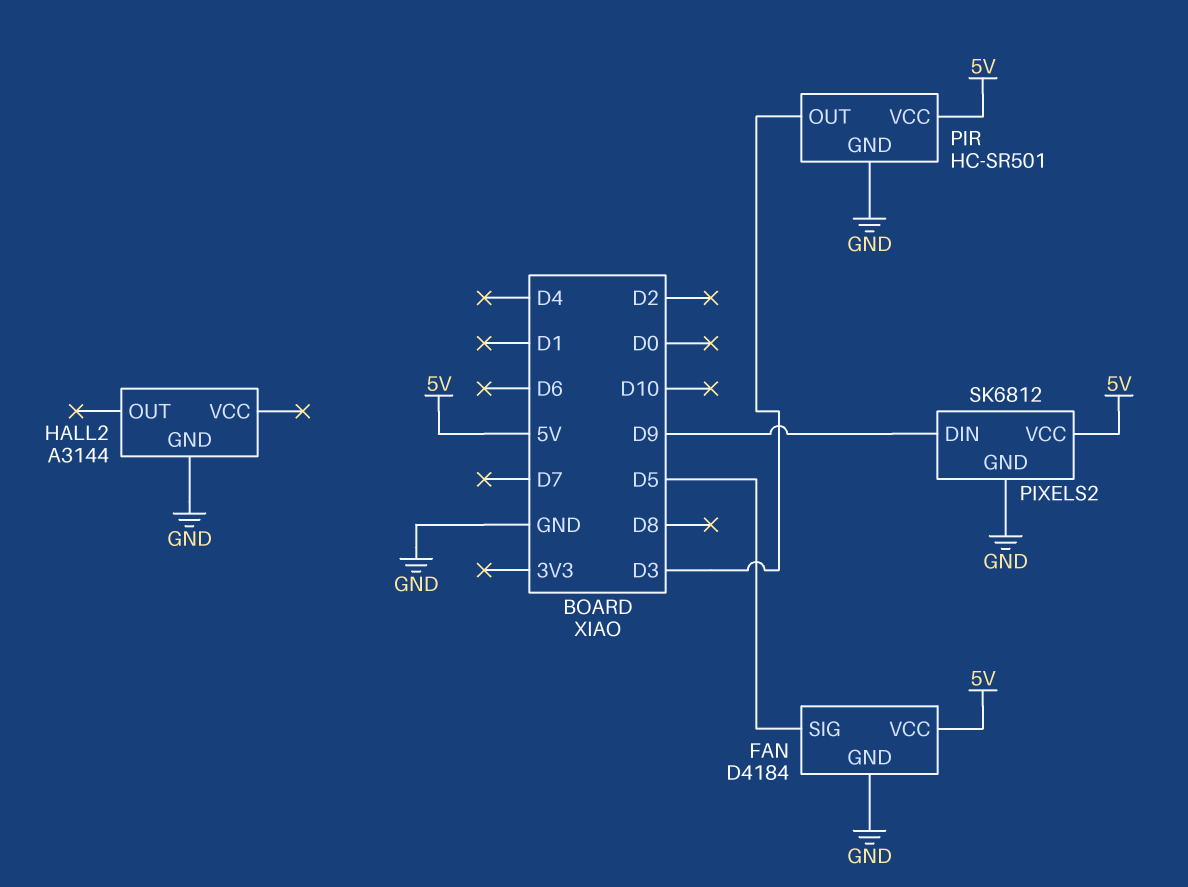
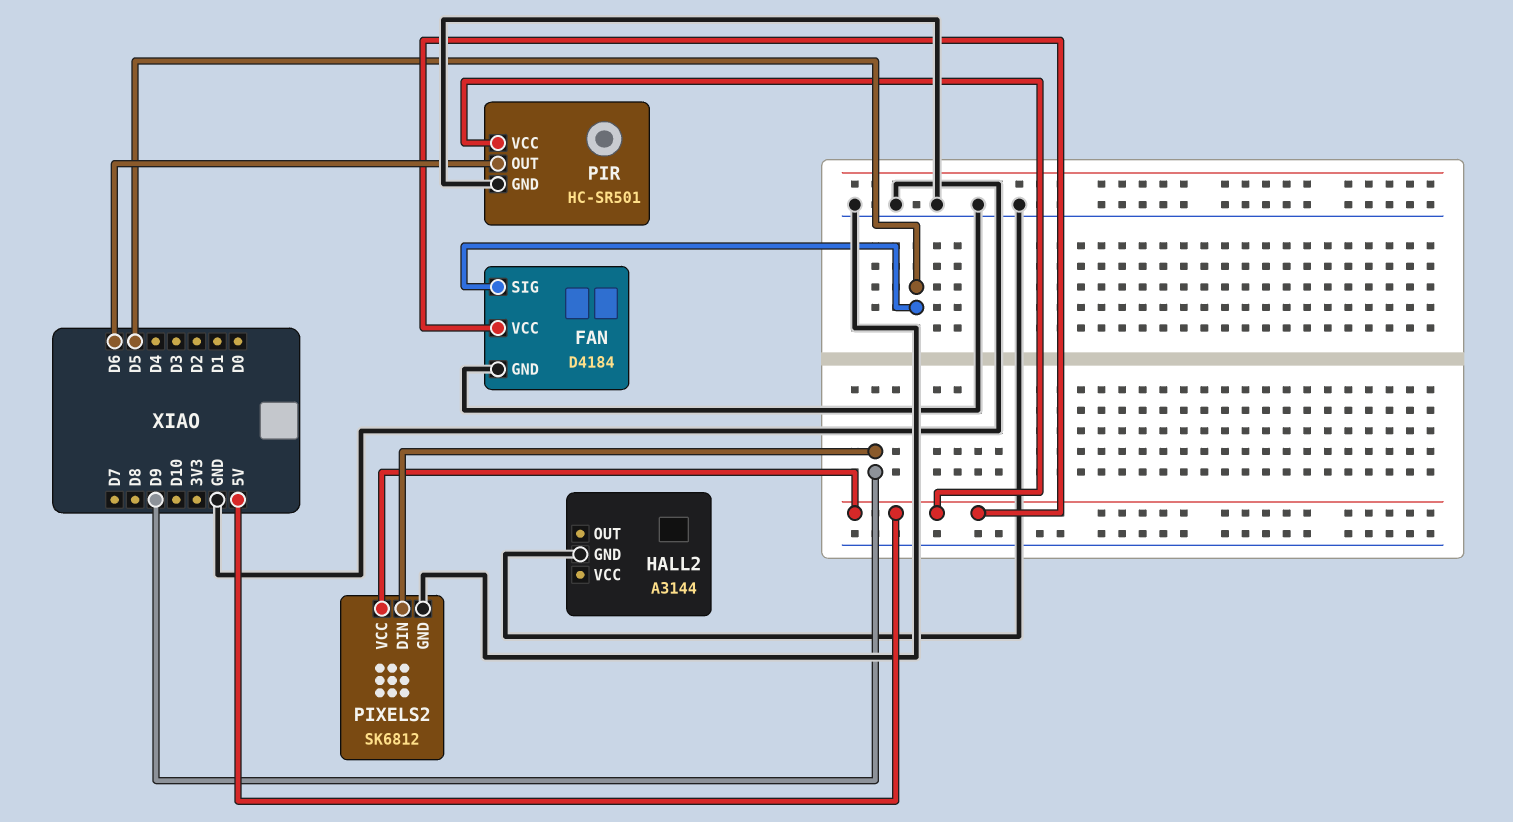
PIR pin OUT: D3 -> D6

